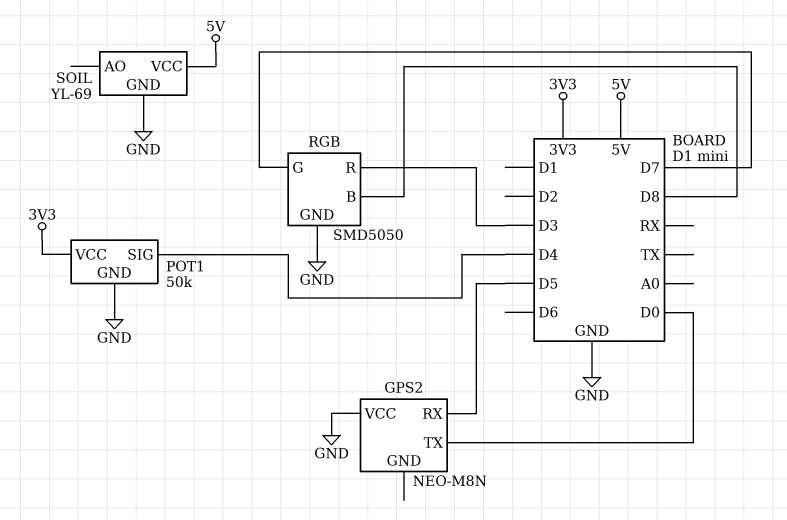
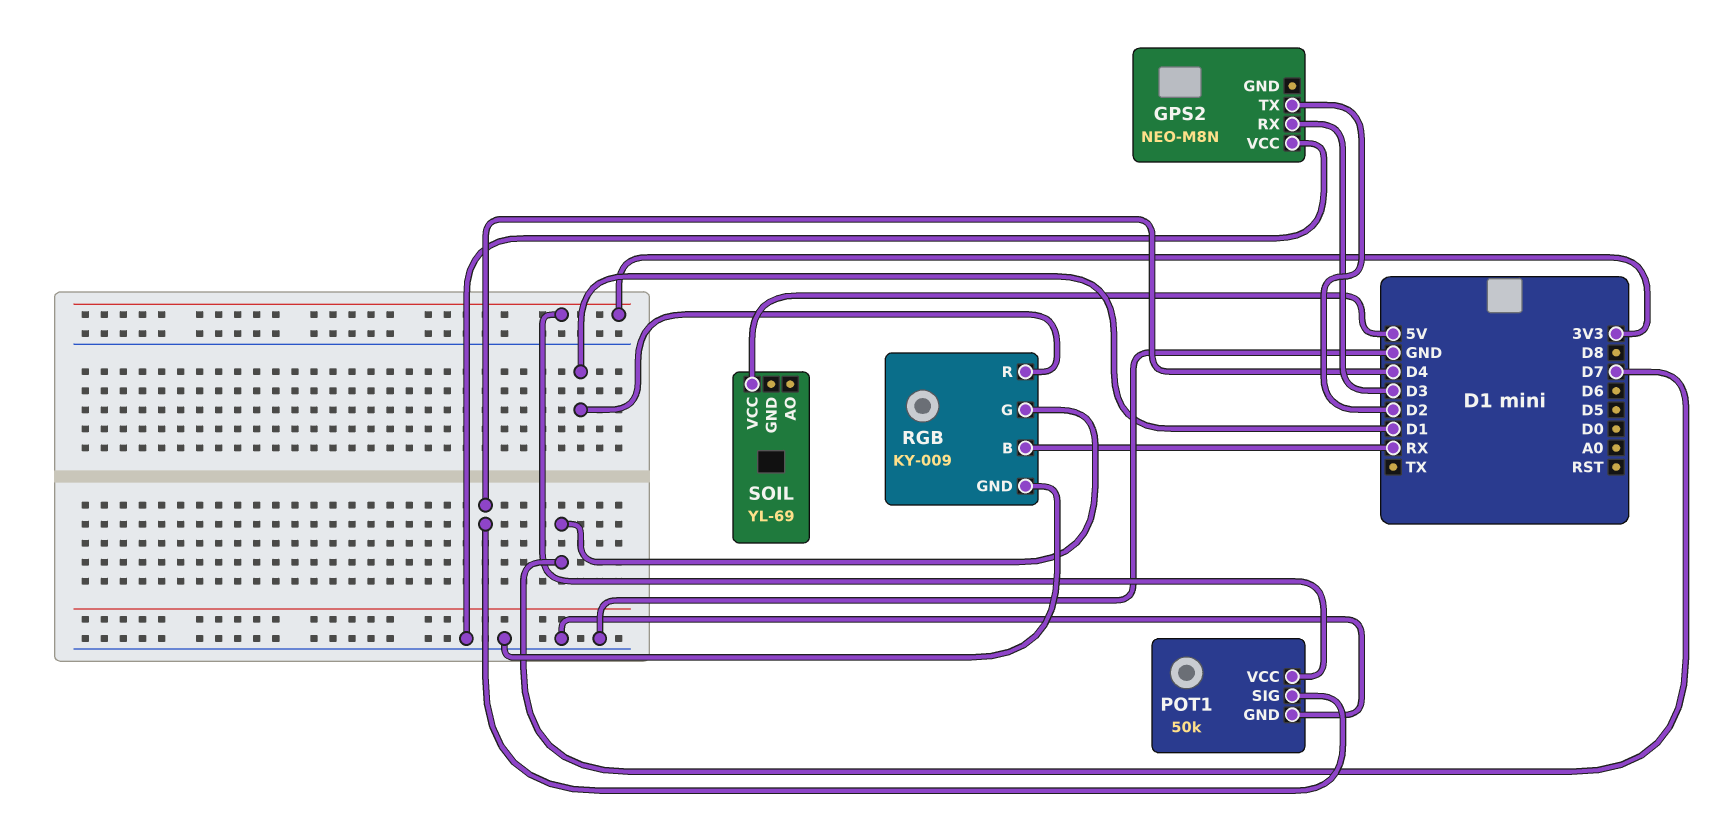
GPS2 pin RX: D5 -> D3
GPS2 pin TX: D0 -> D2
RGB: SMD5050 -> KY-009
RGB pin B: D8 -> RX
RGB pin R: D3 -> D1
SOIL pin GND: GND -> none

